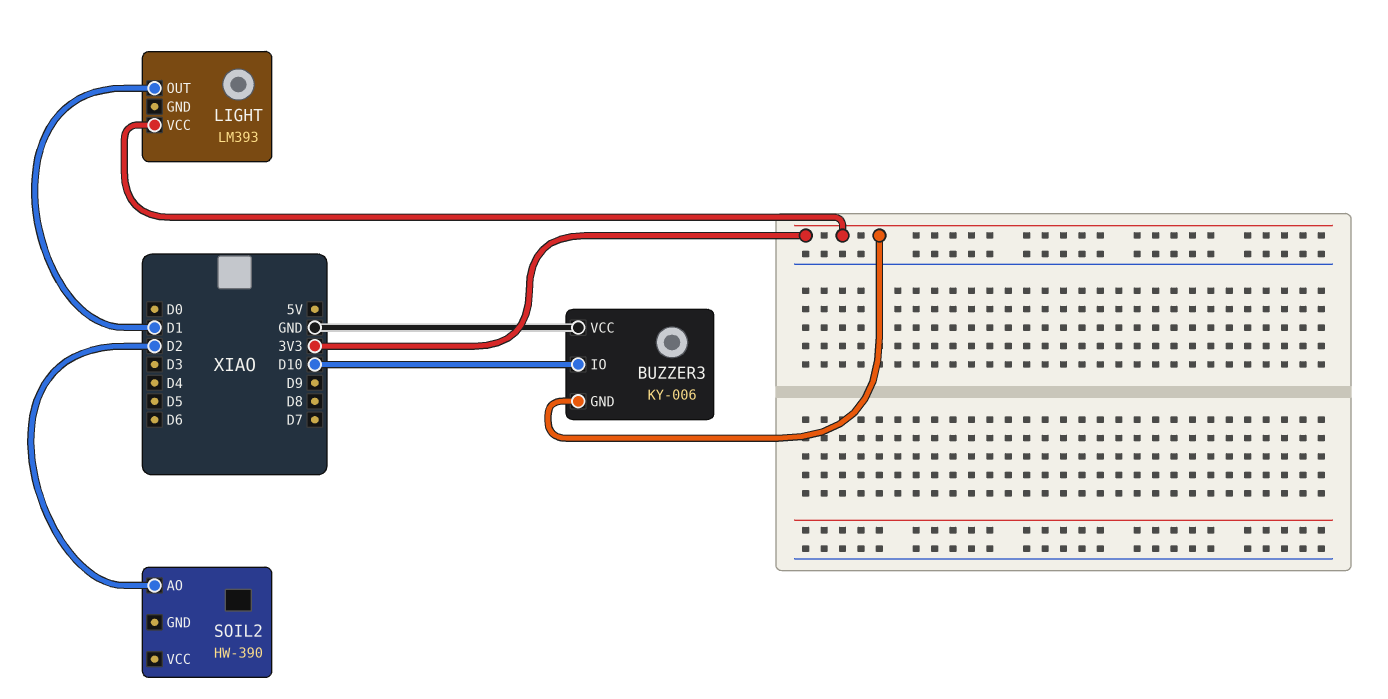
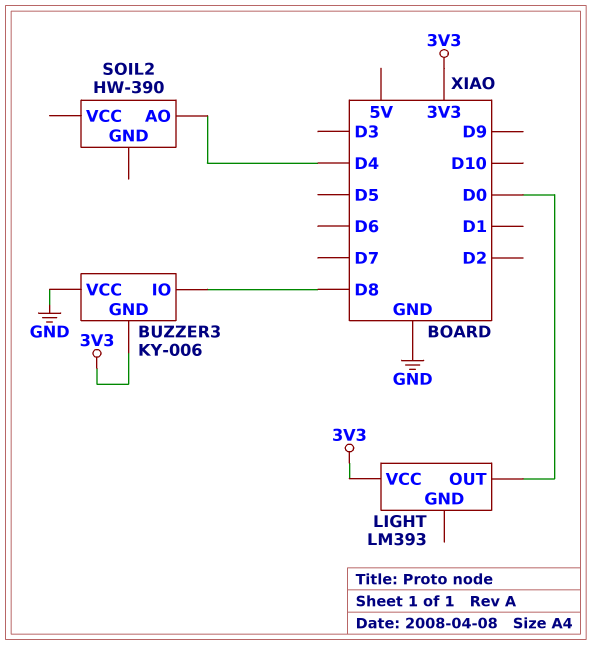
BUZZER3 pin IO: D10 -> D8
LIGHT pin OUT: D1 -> D0
SOIL2 pin AO: D2 -> D4

